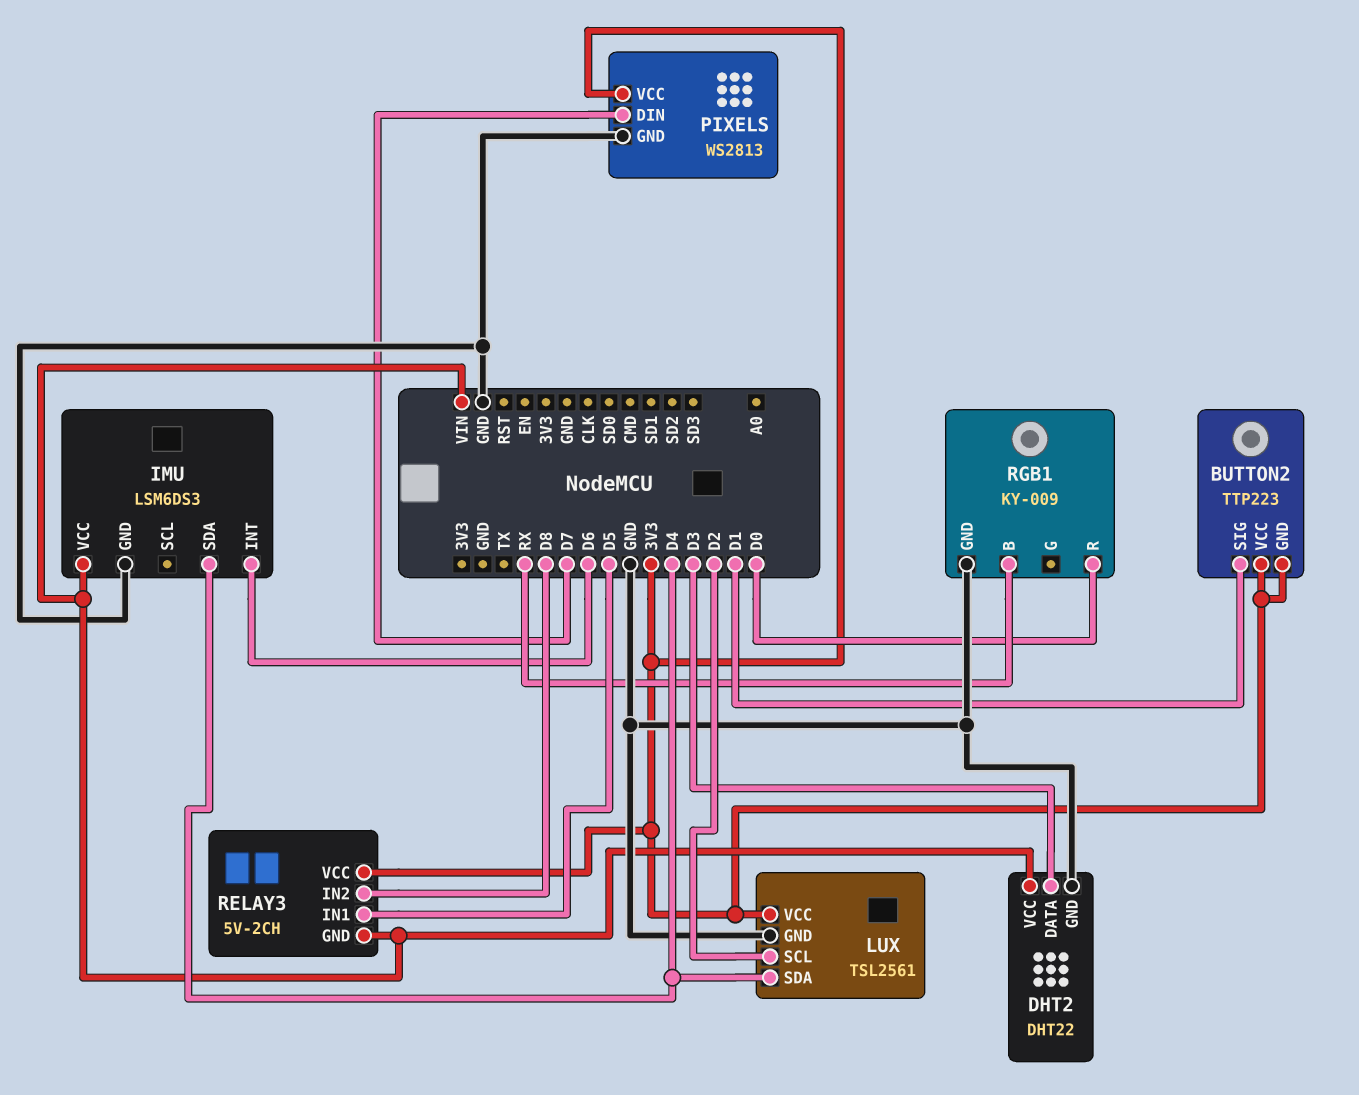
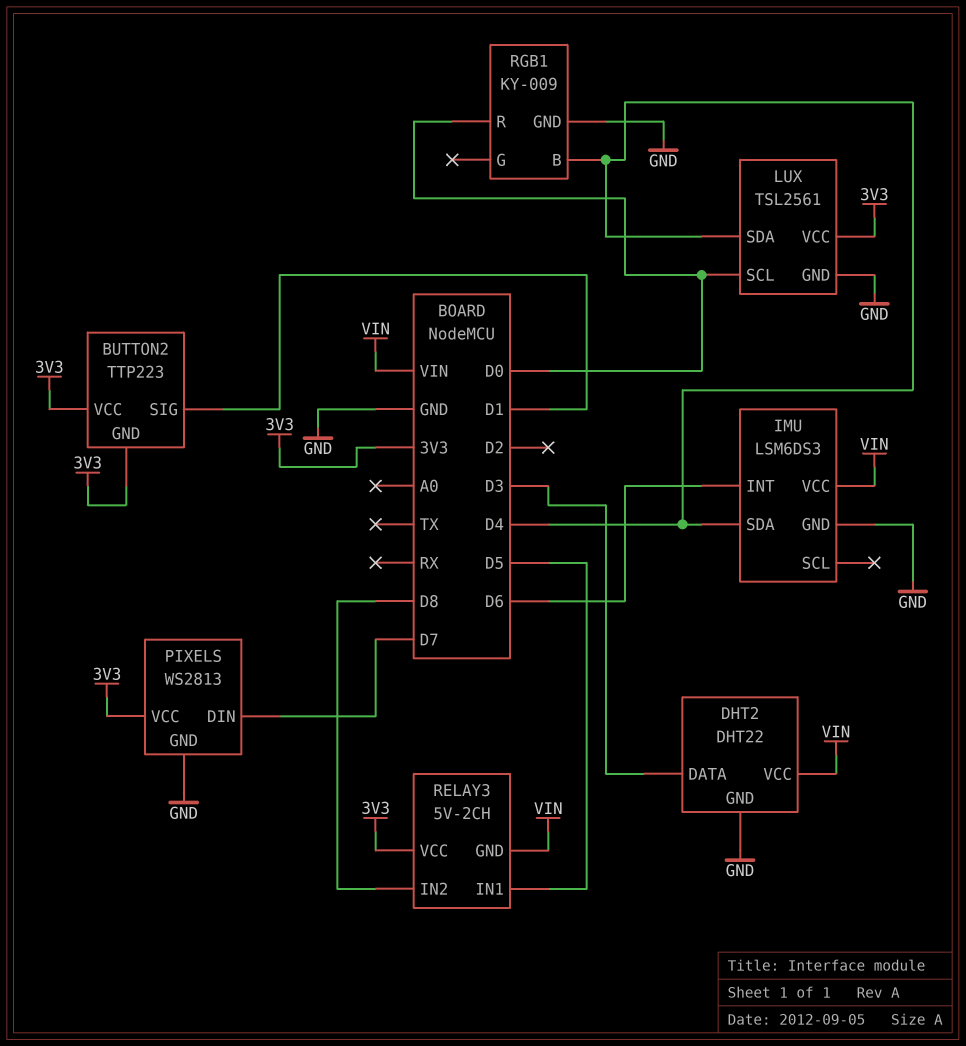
LUX pin SCL: D2 -> D0
RGB1 pin B: RX -> D4

